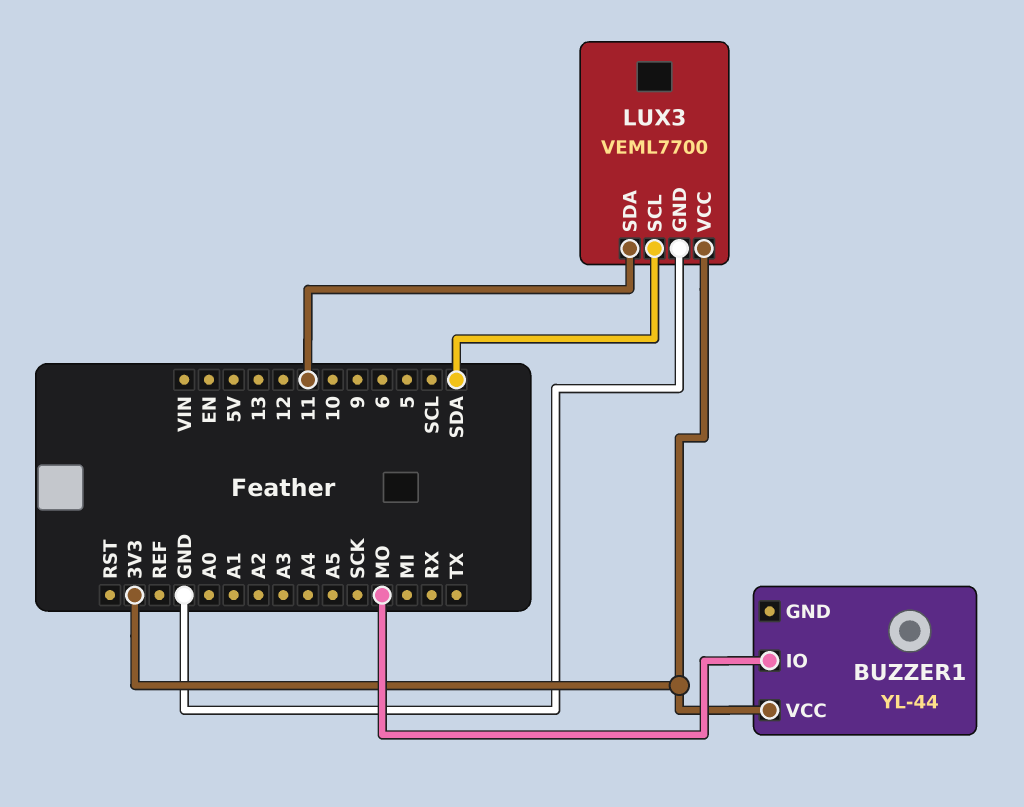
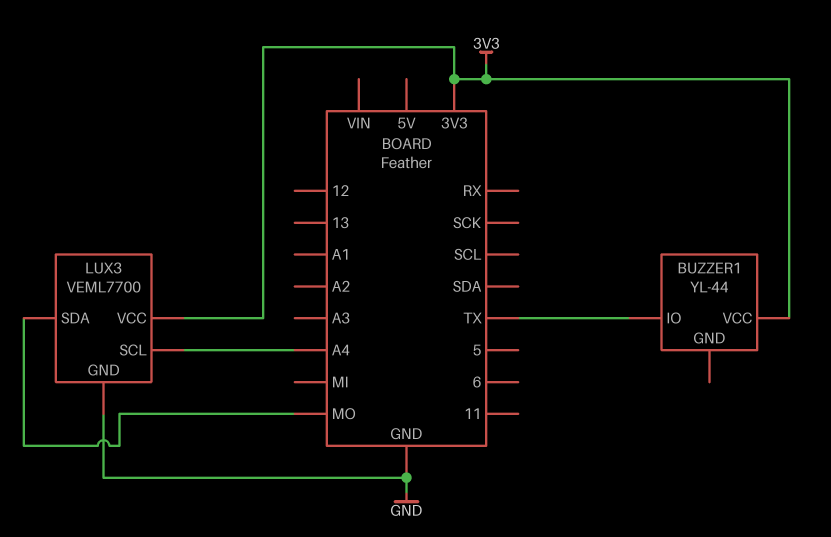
BUZZER1 pin IO: MO -> TX
LUX3 pin SCL: SDA -> A4
LUX3 pin SDA: 11 -> MO

